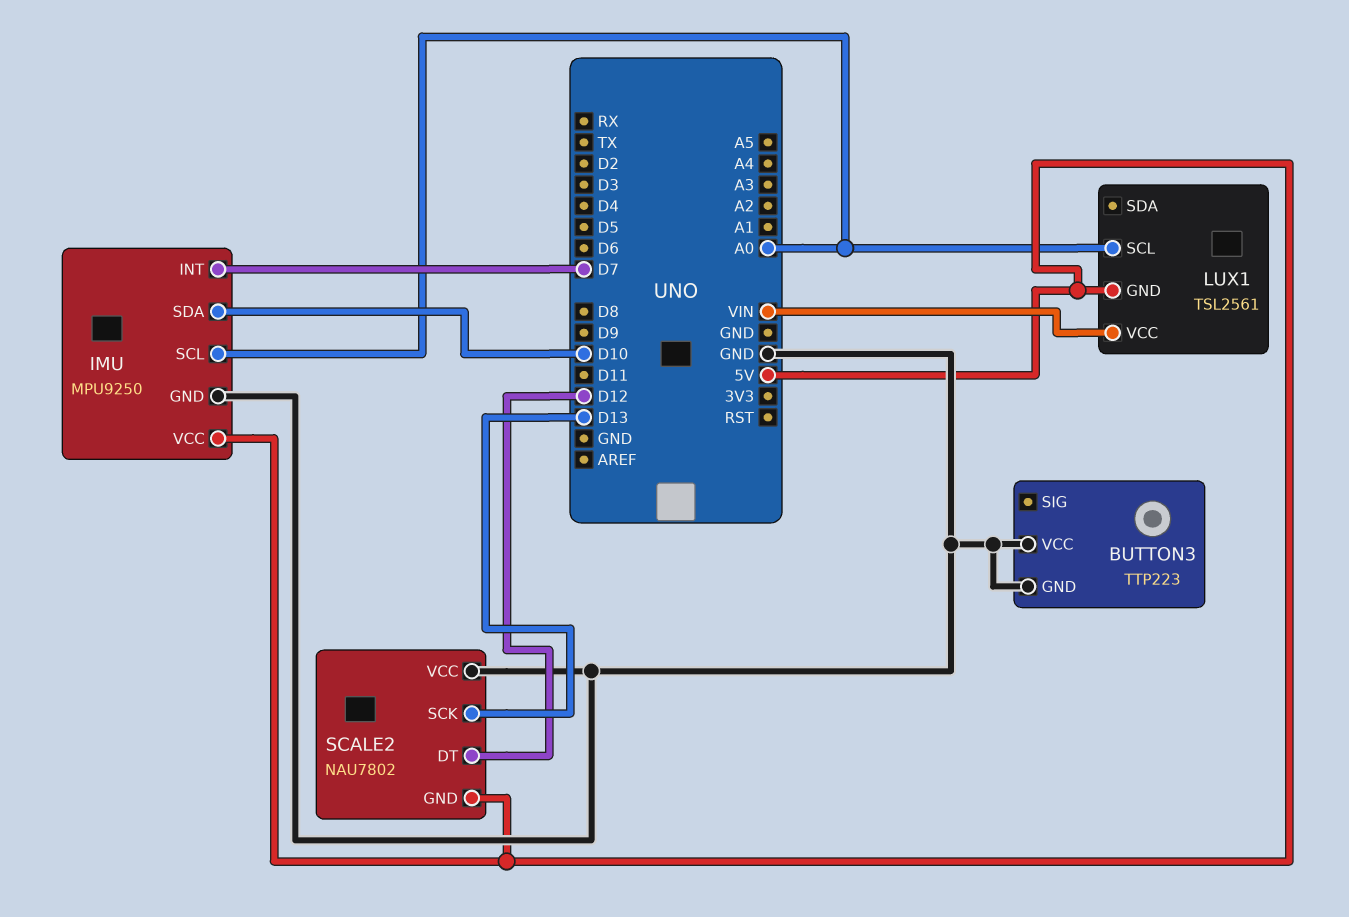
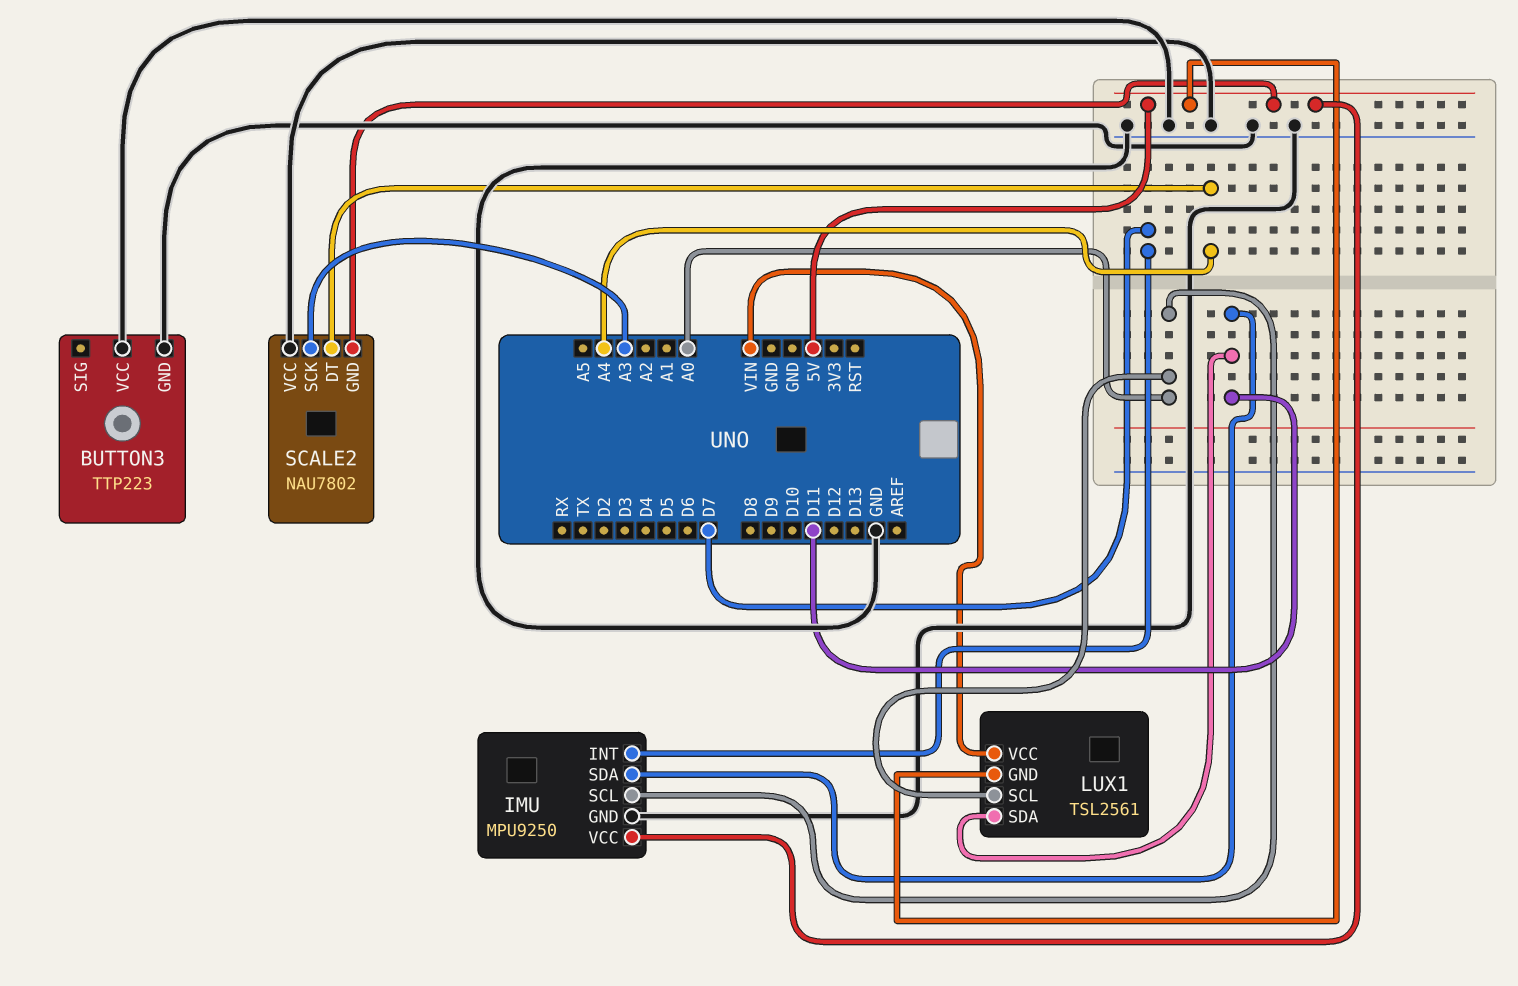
IMU pin SDA: D10 -> D11
LUX1 pin SDA: none -> D11
SCALE2 pin DT: D12 -> A4
SCALE2 pin SCK: D13 -> A3

